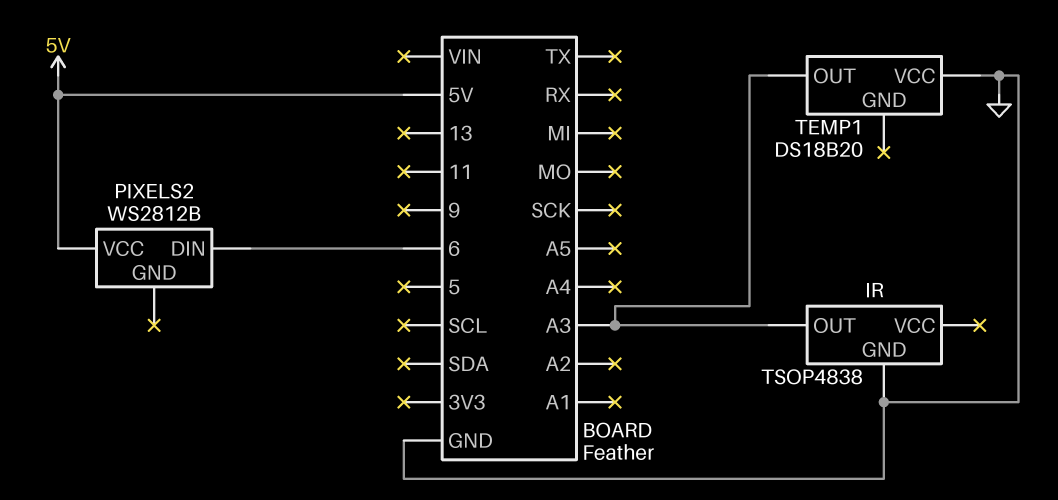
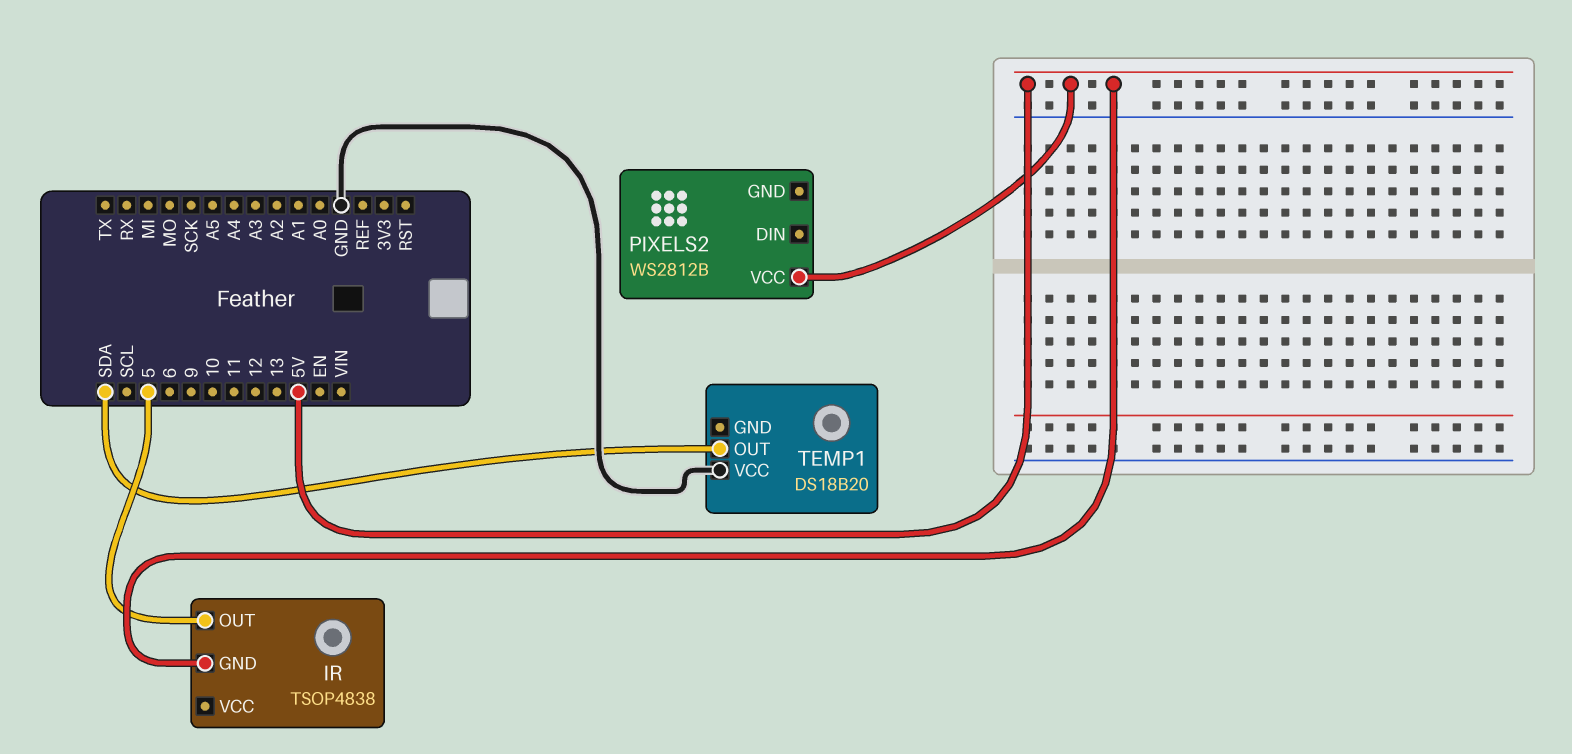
IR pin GND: GND -> 5V
IR pin OUT: A3 -> 5
PIXELS2 pin DIN: 6 -> none
TEMP1 pin OUT: A3 -> SDA

